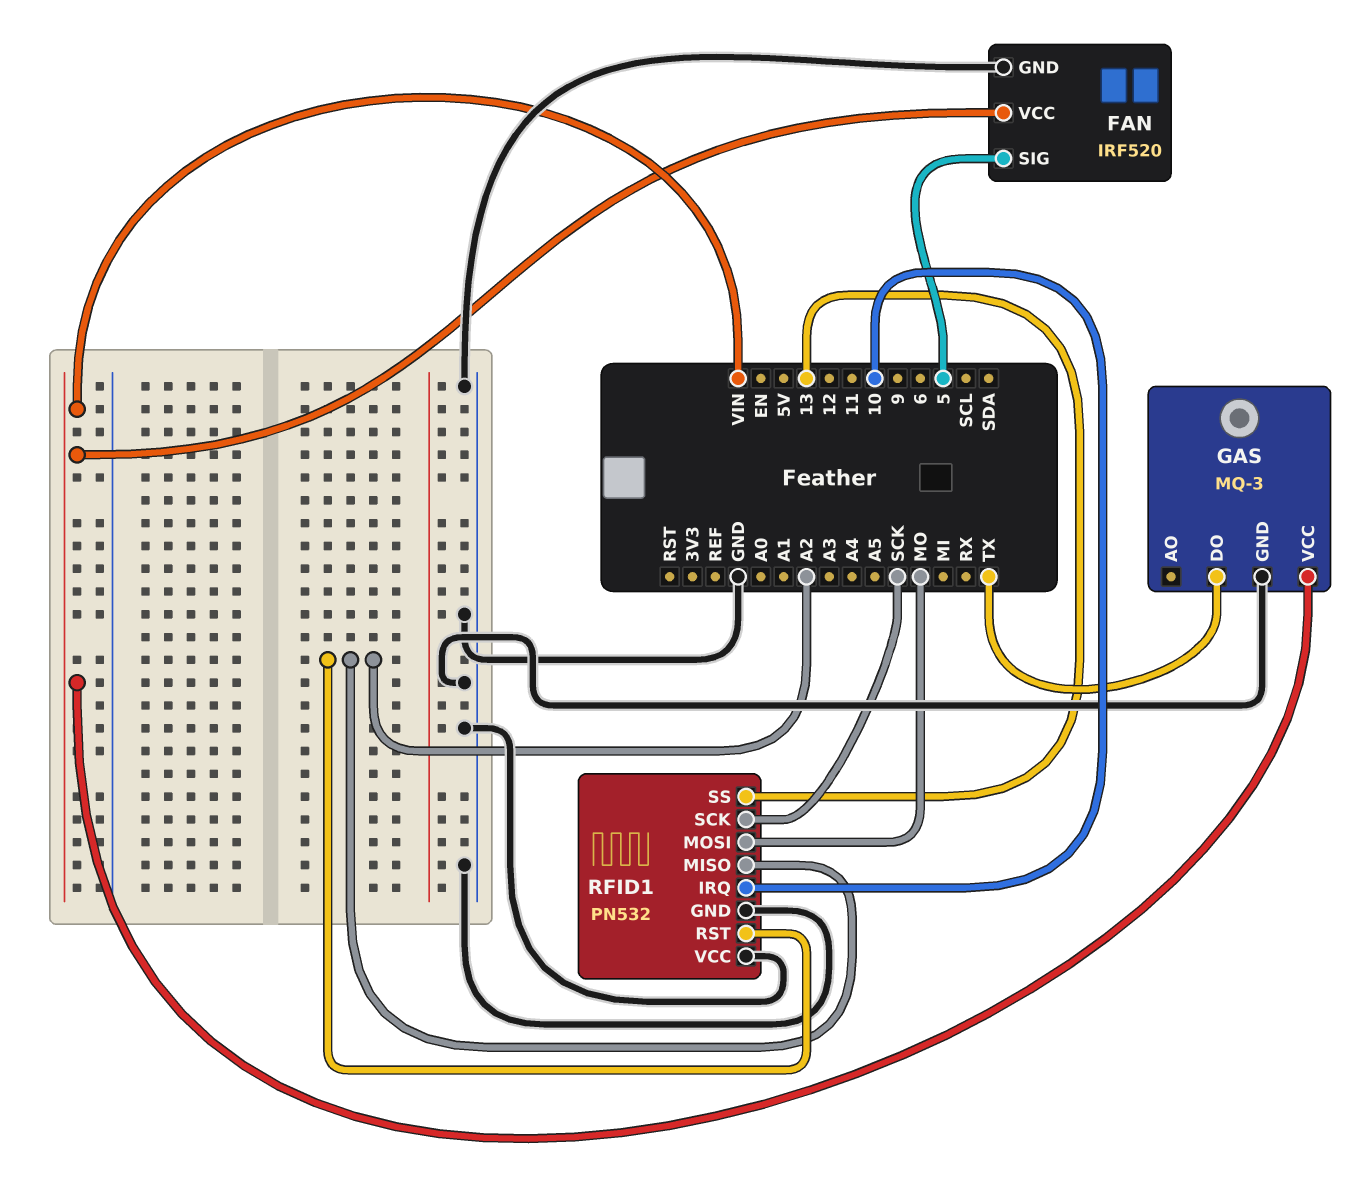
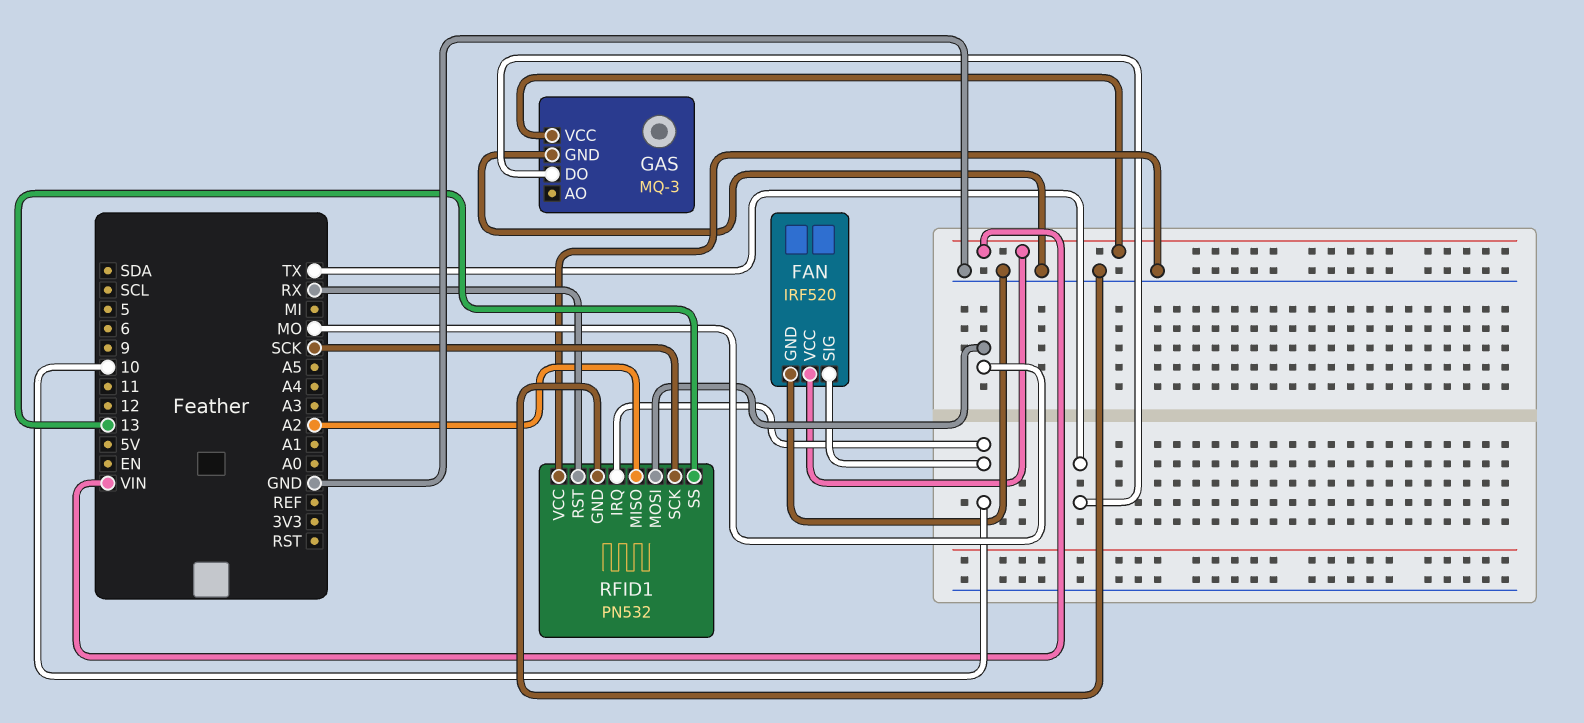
FAN pin SIG: 5 -> 10
RFID1 pin RST: A2 -> RX

